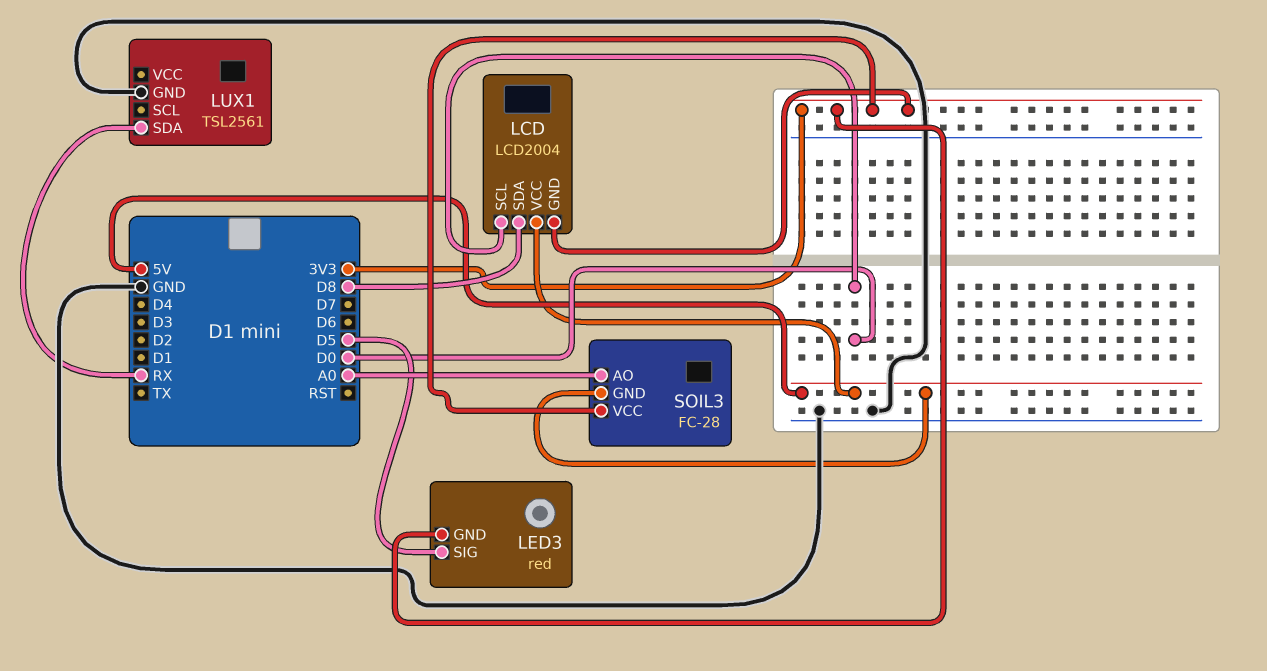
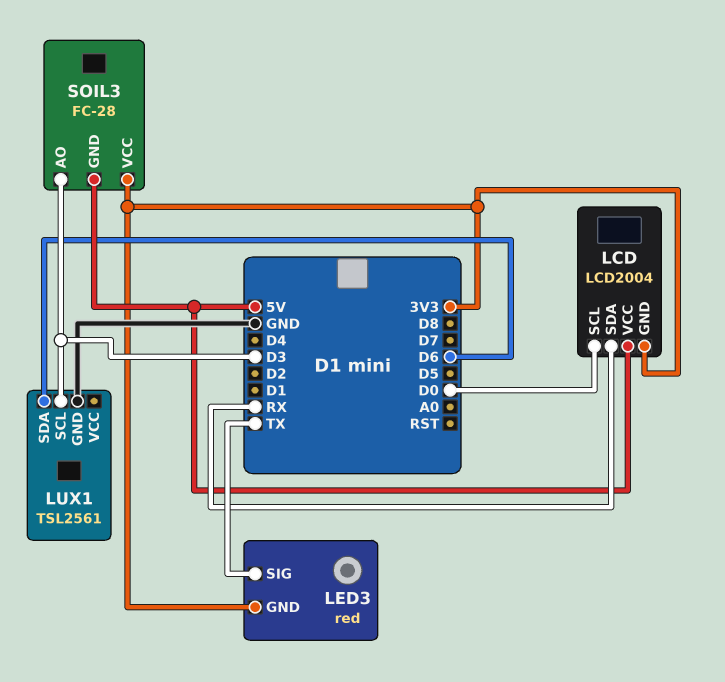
LCD pin SDA: D8 -> RX
LED3 pin SIG: D5 -> TX
LUX1 pin SCL: none -> D3
LUX1 pin SDA: RX -> D6
SOIL3 pin AO: A0 -> D3

